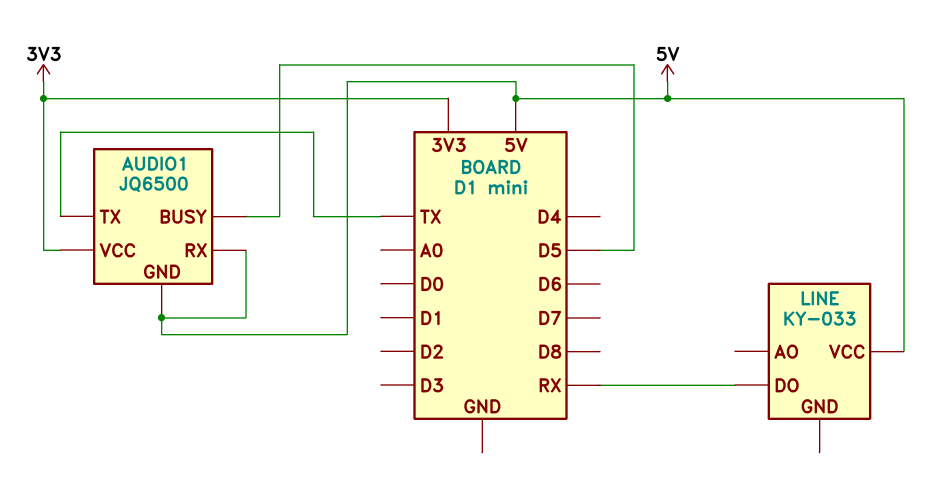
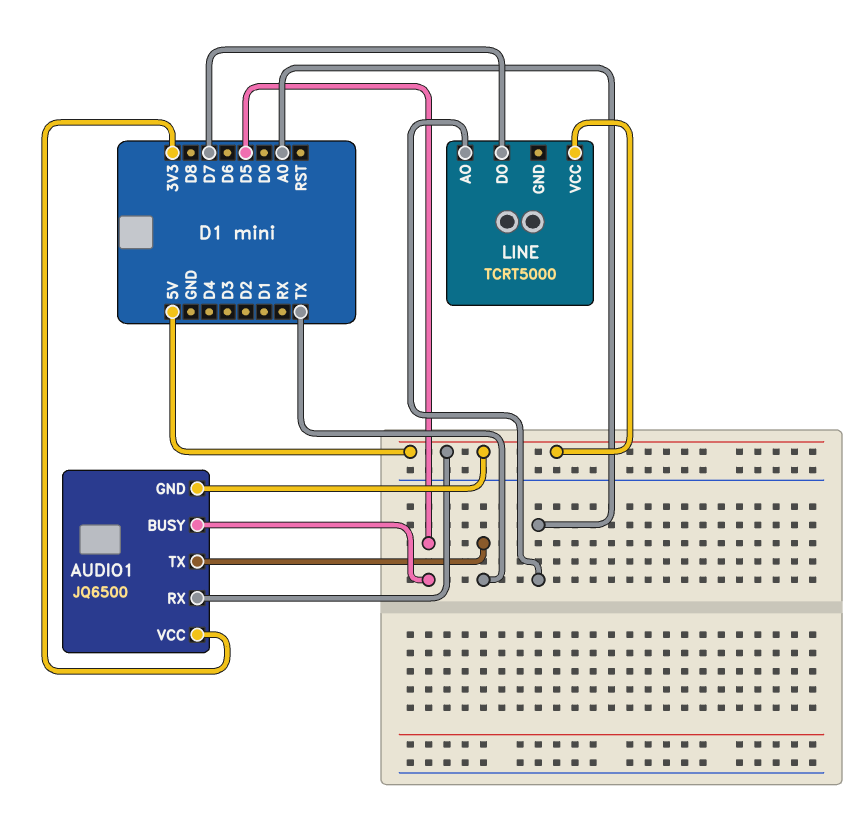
LINE: KY-033 -> TCRT5000
LINE pin AO: none -> A0
LINE pin DO: RX -> D7

